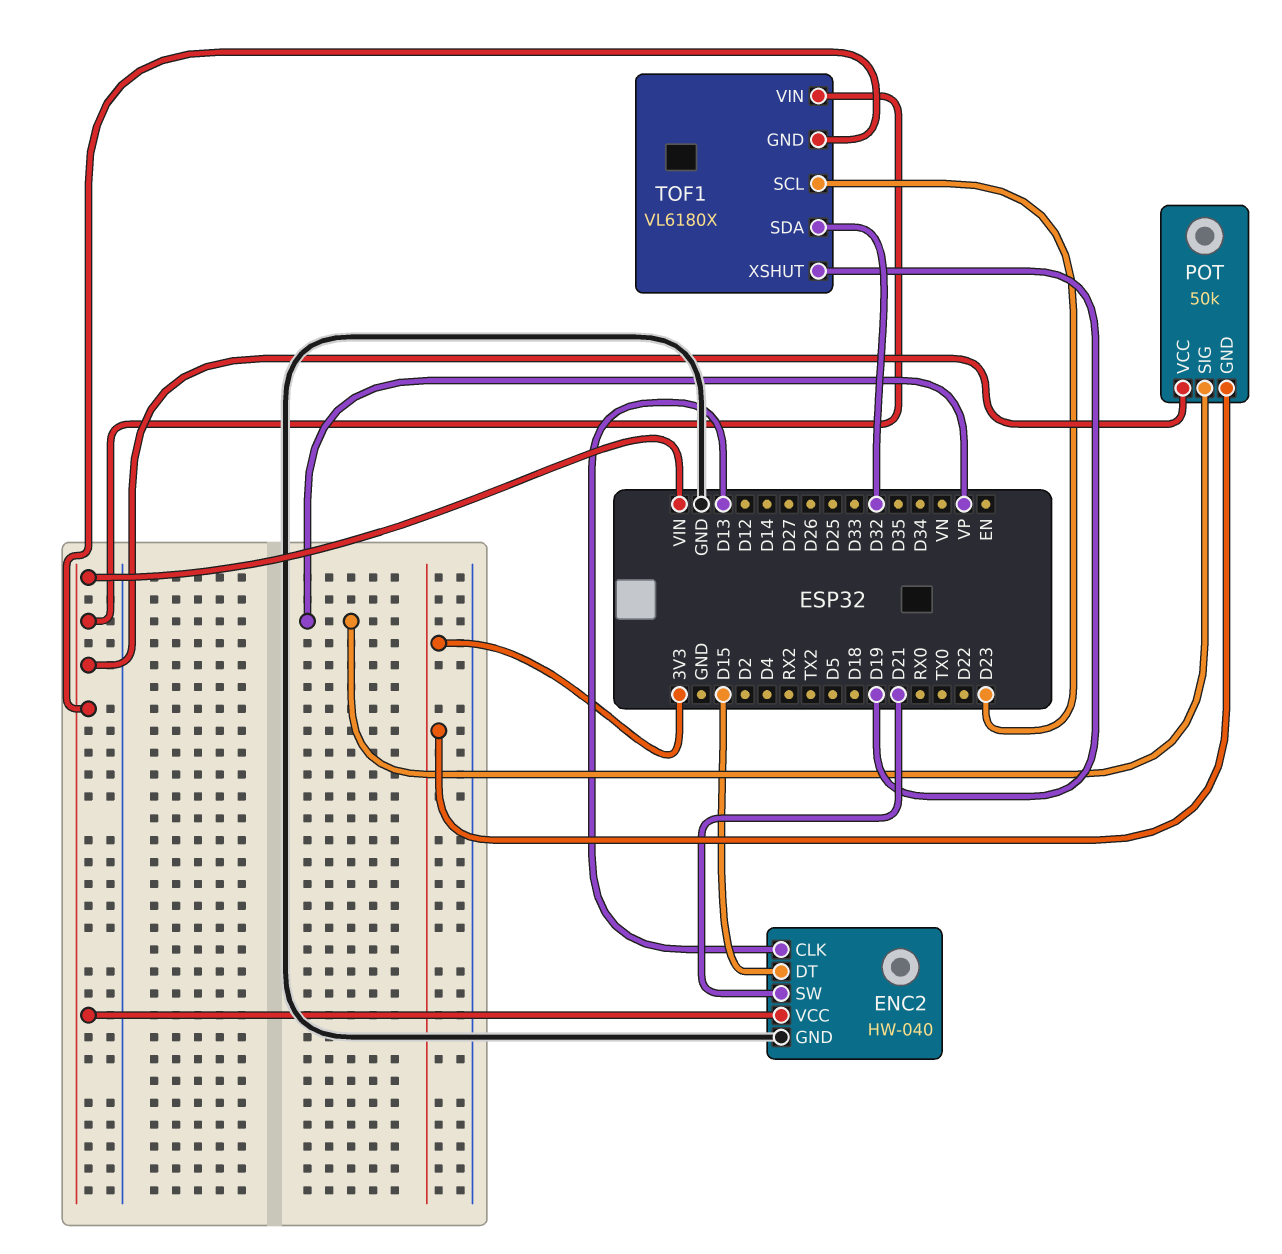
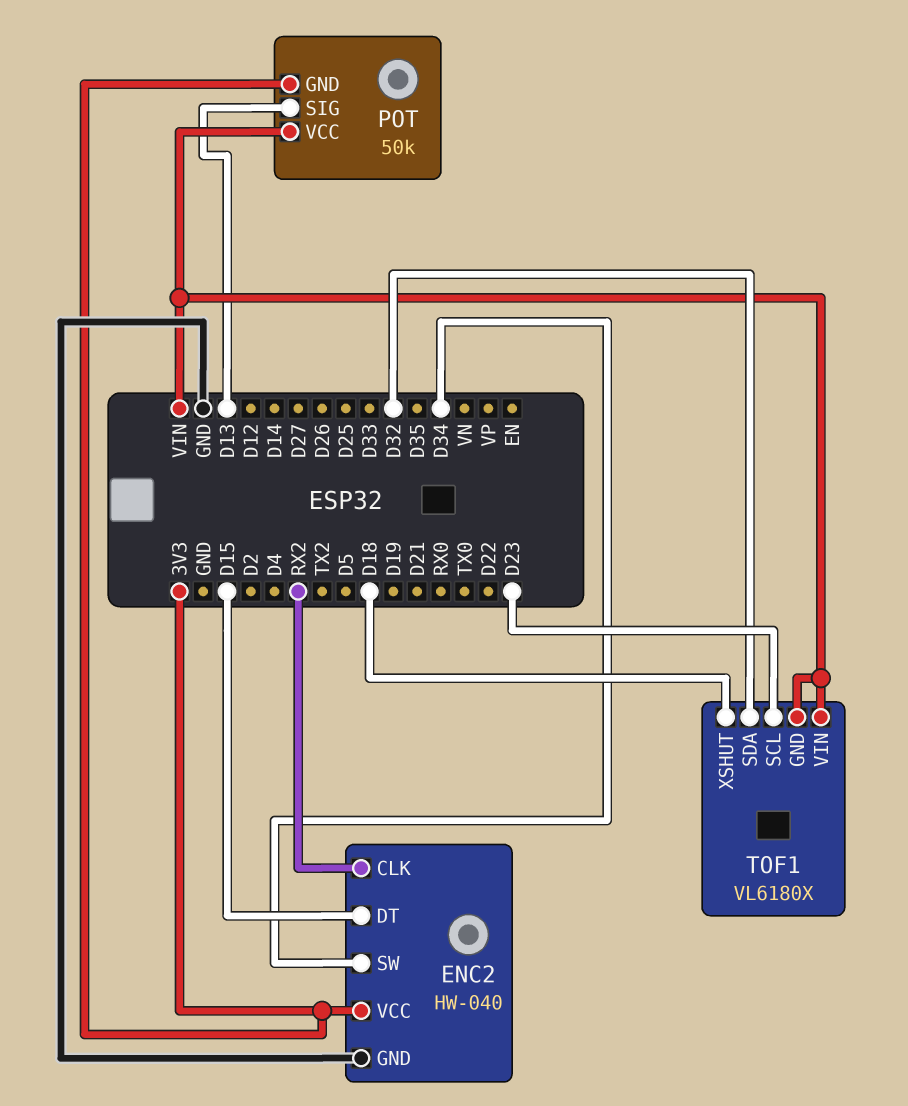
ENC2 pin CLK: D13 -> RX2
ENC2 pin SW: D21 -> D34
ENC2 pin VCC: VIN -> 3V3
POT pin SIG: VP -> D13
TOF1 pin XSHUT: D19 -> D18

